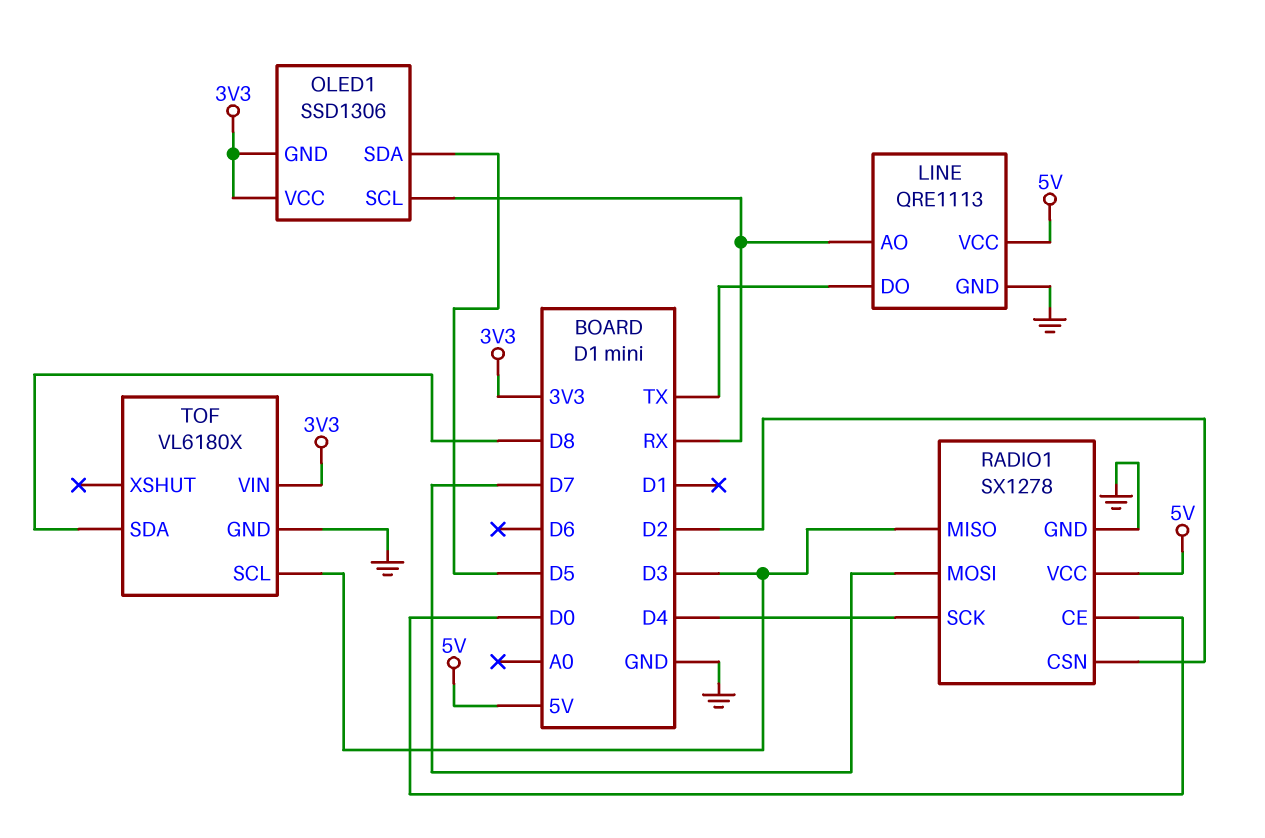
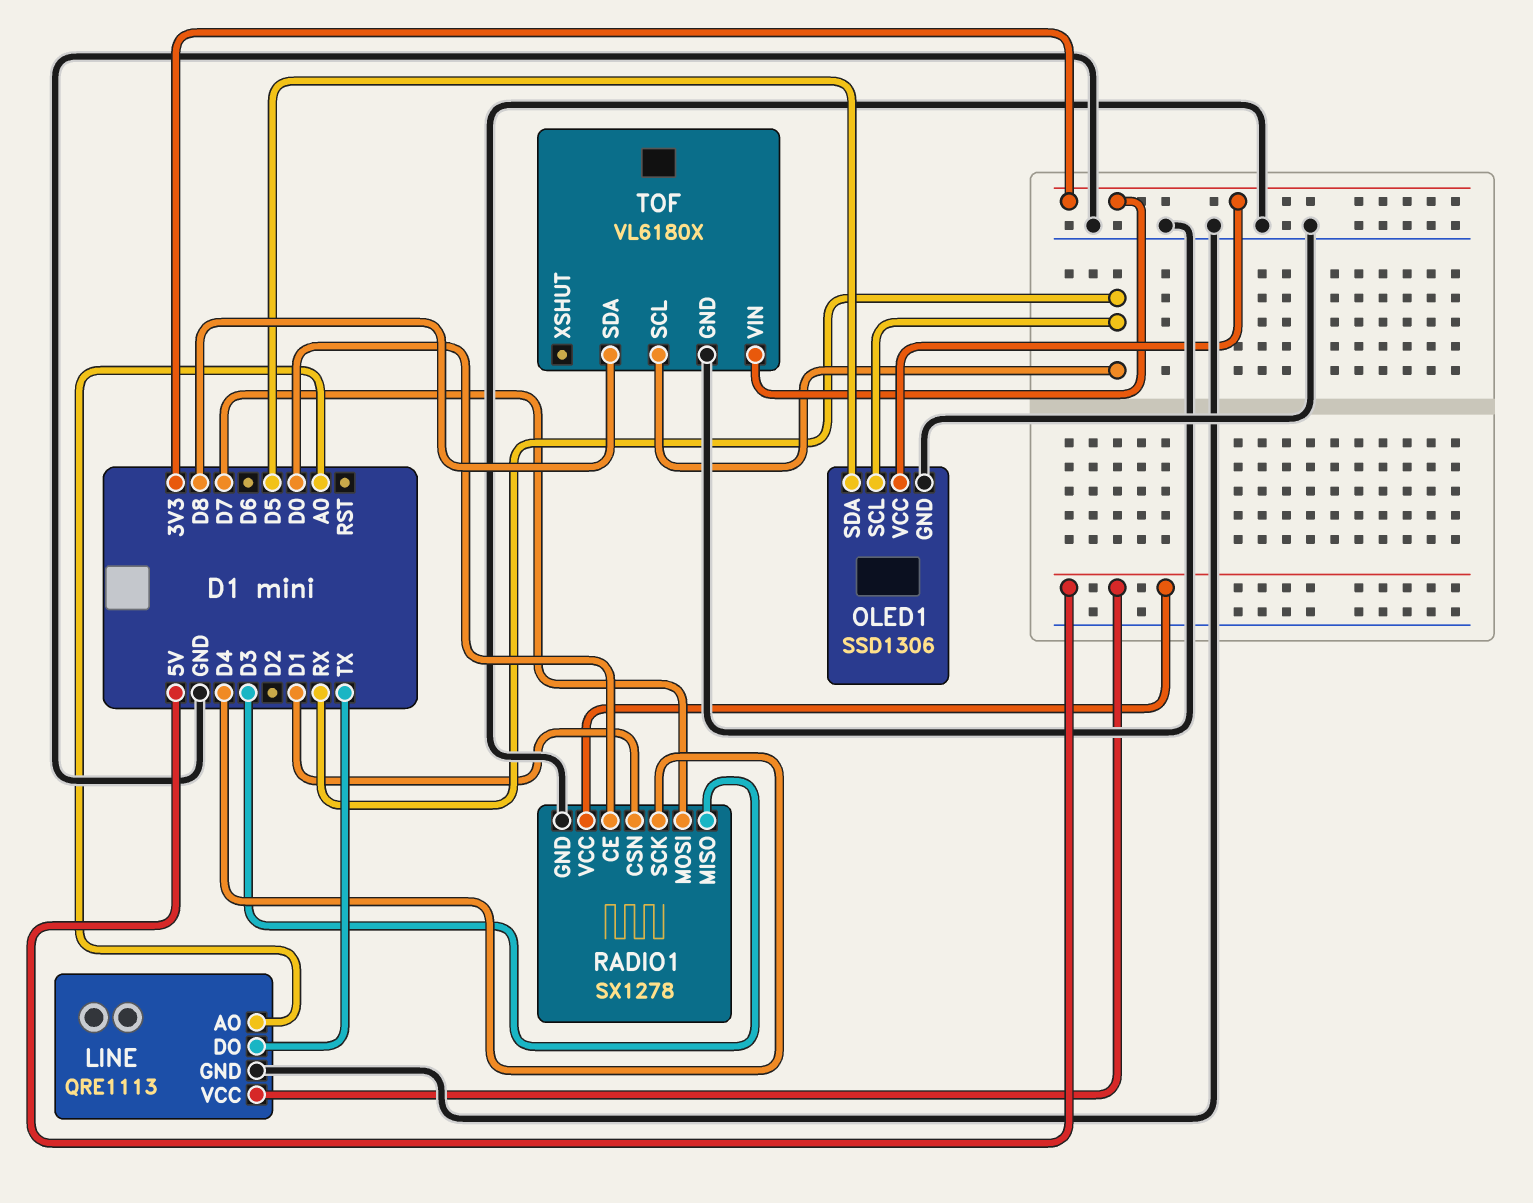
LINE pin AO: RX -> A0
OLED1 pin GND: 3V3 -> GND
RADIO1 pin CSN: D2 -> D1
TOF pin SCL: D3 -> RX

